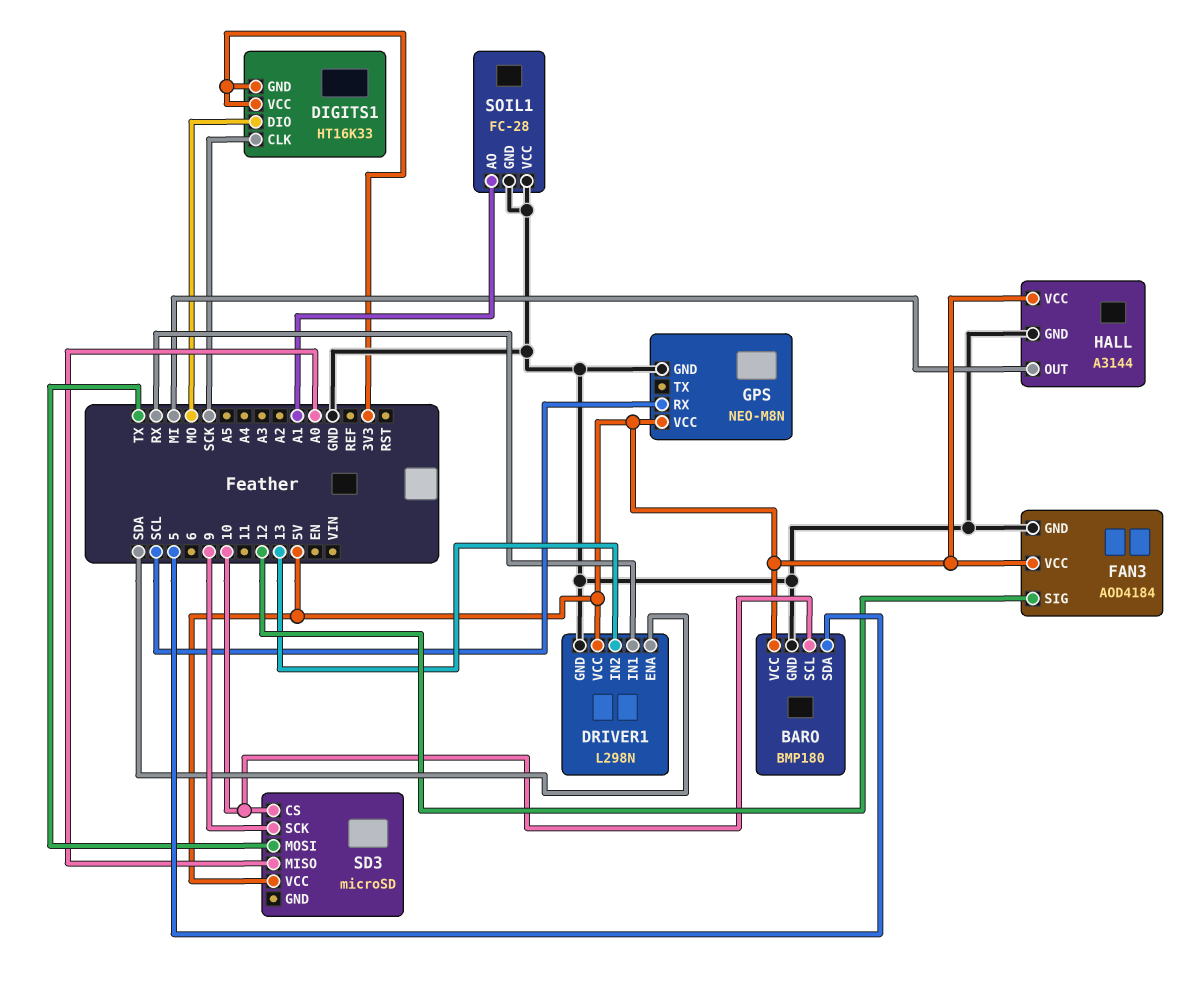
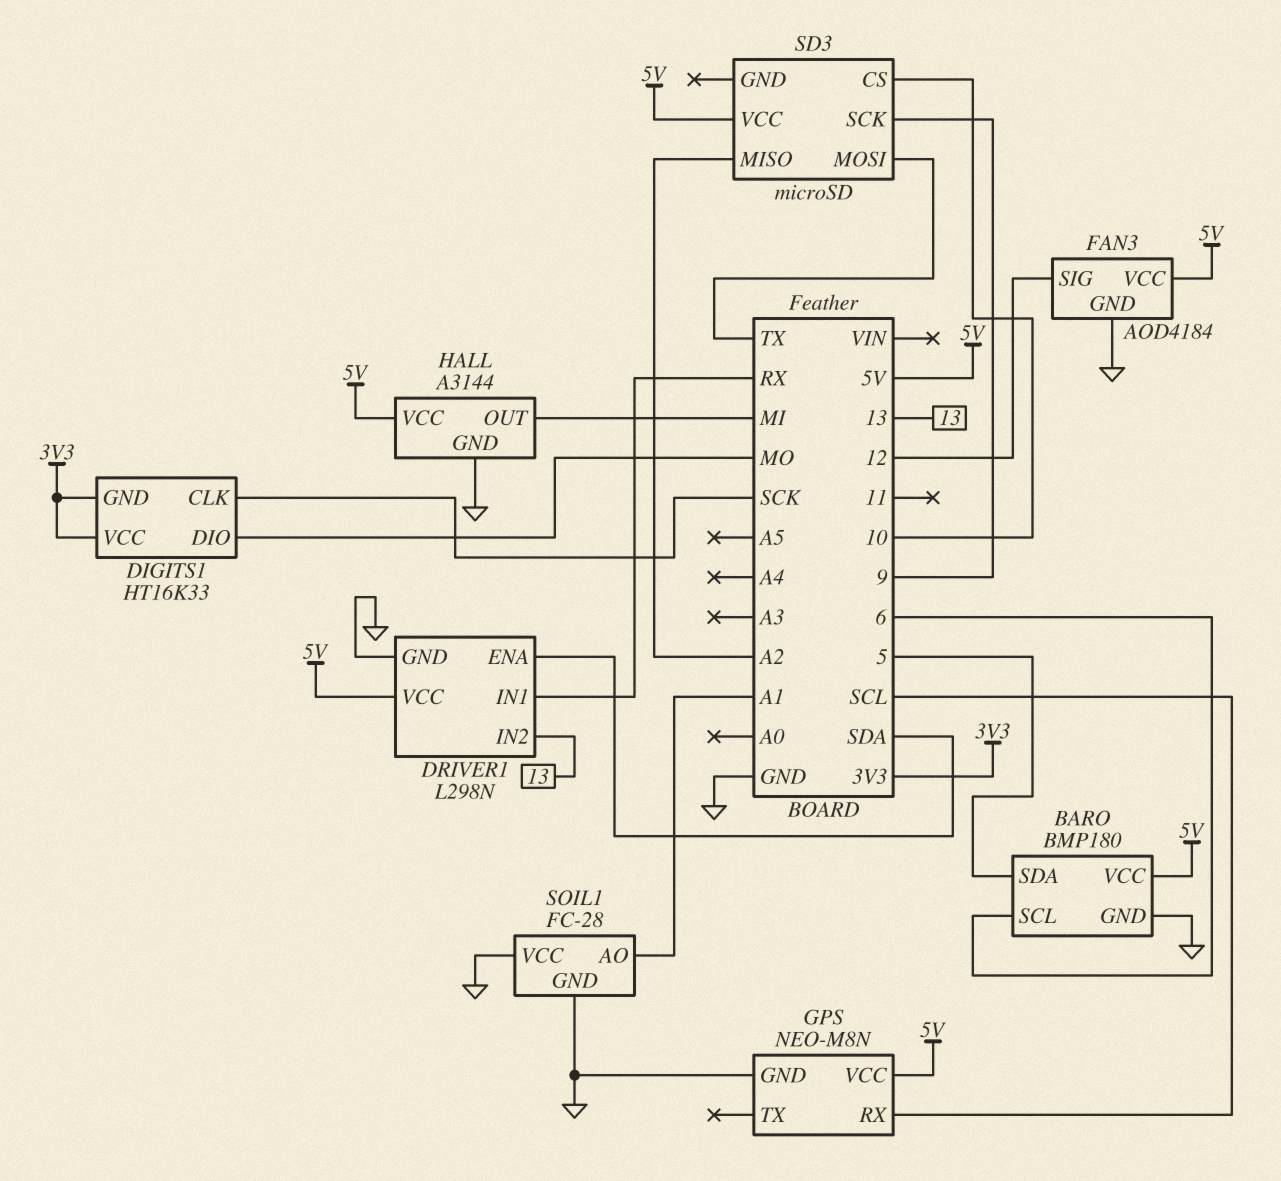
BARO pin SCL: 10 -> 6
SD3 pin MISO: A0 -> A2

